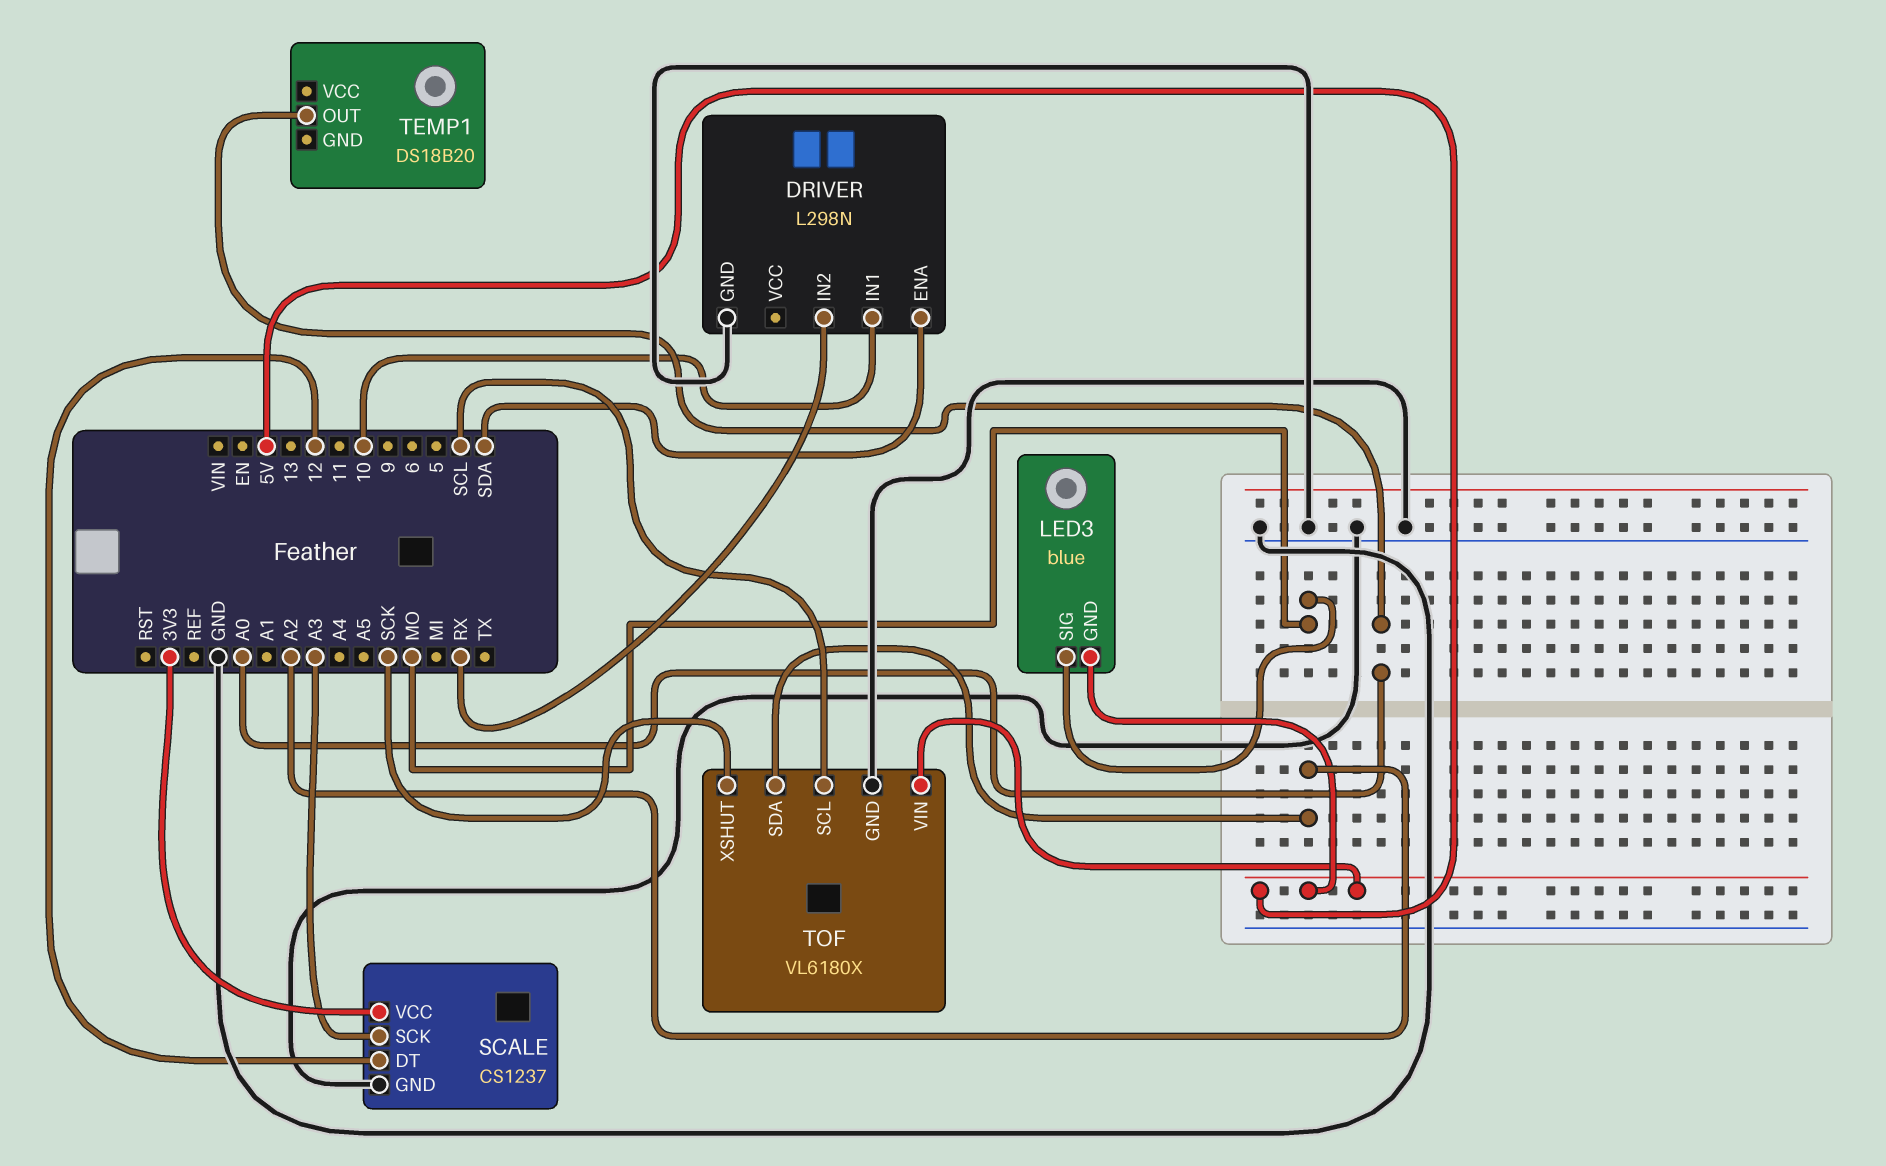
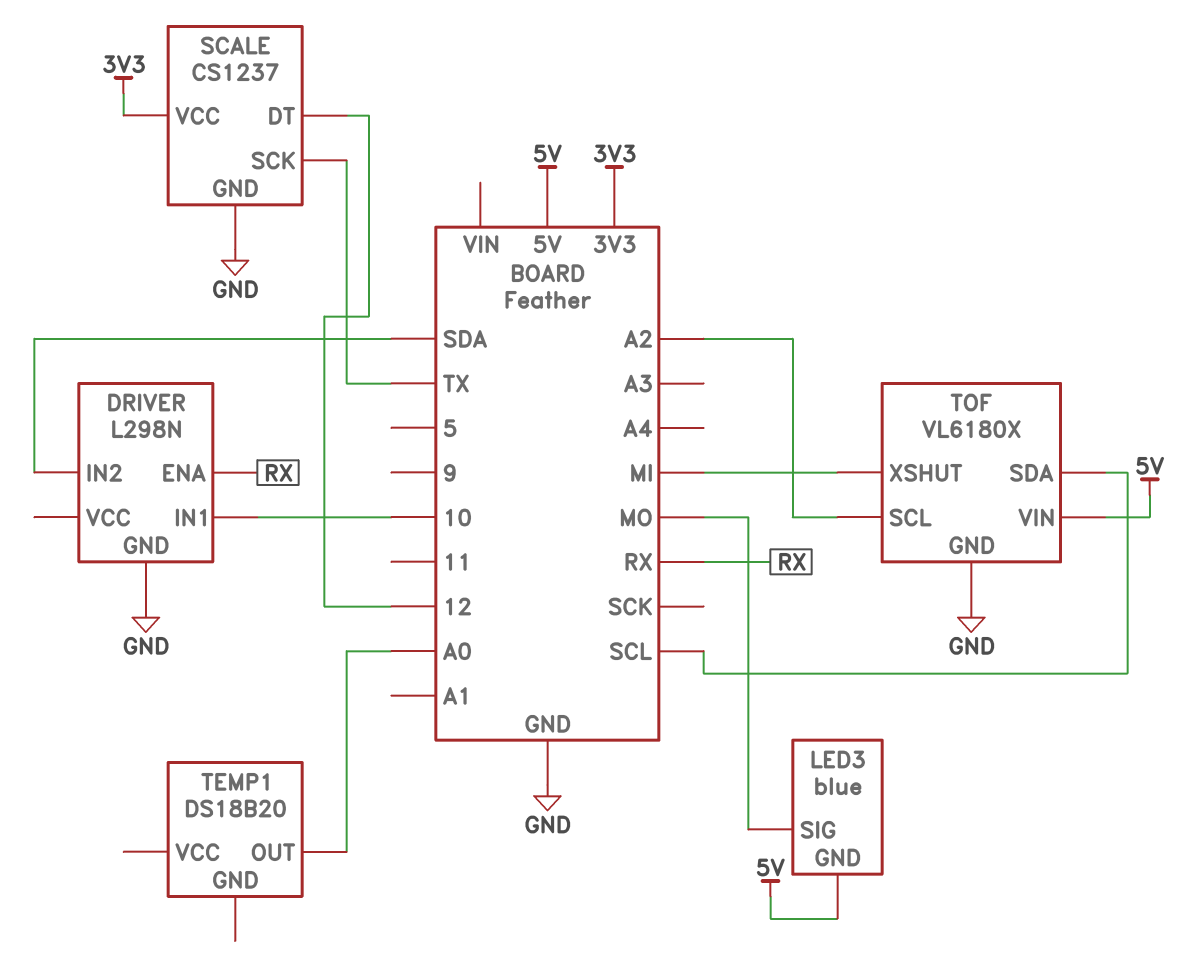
DRIVER pin ENA: SDA -> RX
DRIVER pin IN2: RX -> SDA
SCALE pin SCK: A3 -> TX
TOF pin SCL: SCL -> A2
TOF pin SDA: A2 -> SCL
TOF pin XSHUT: SCK -> MI

